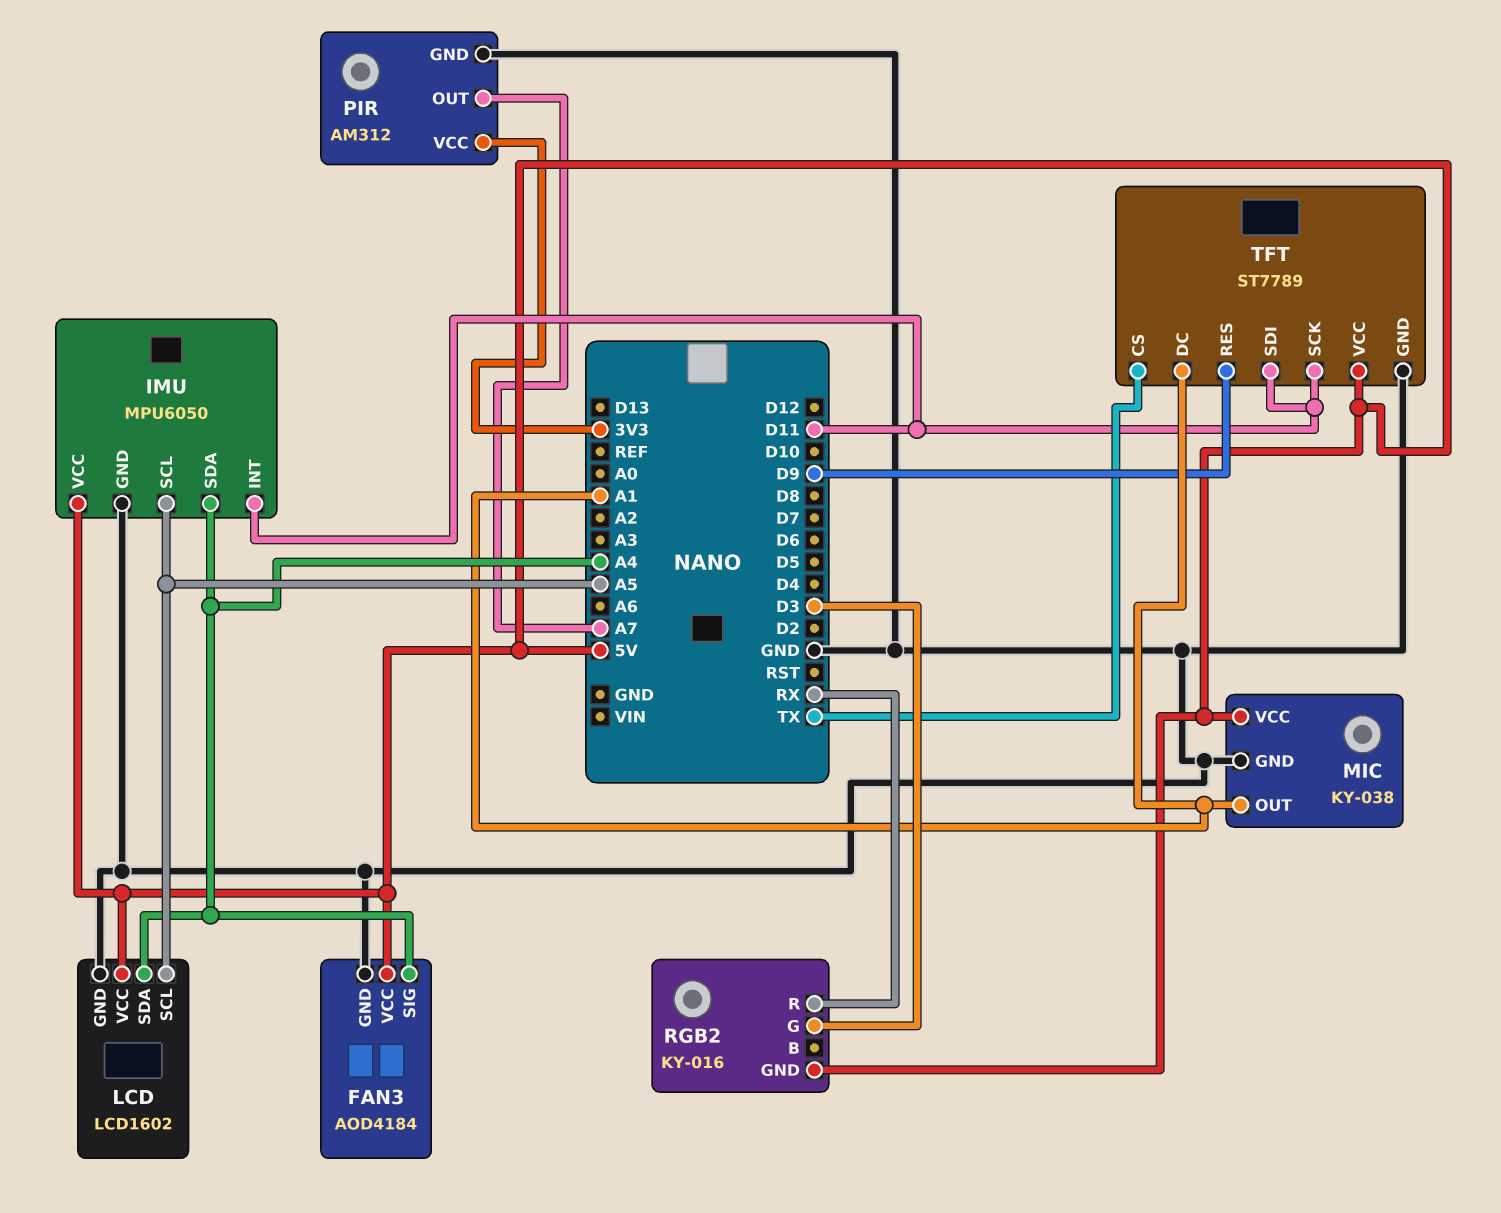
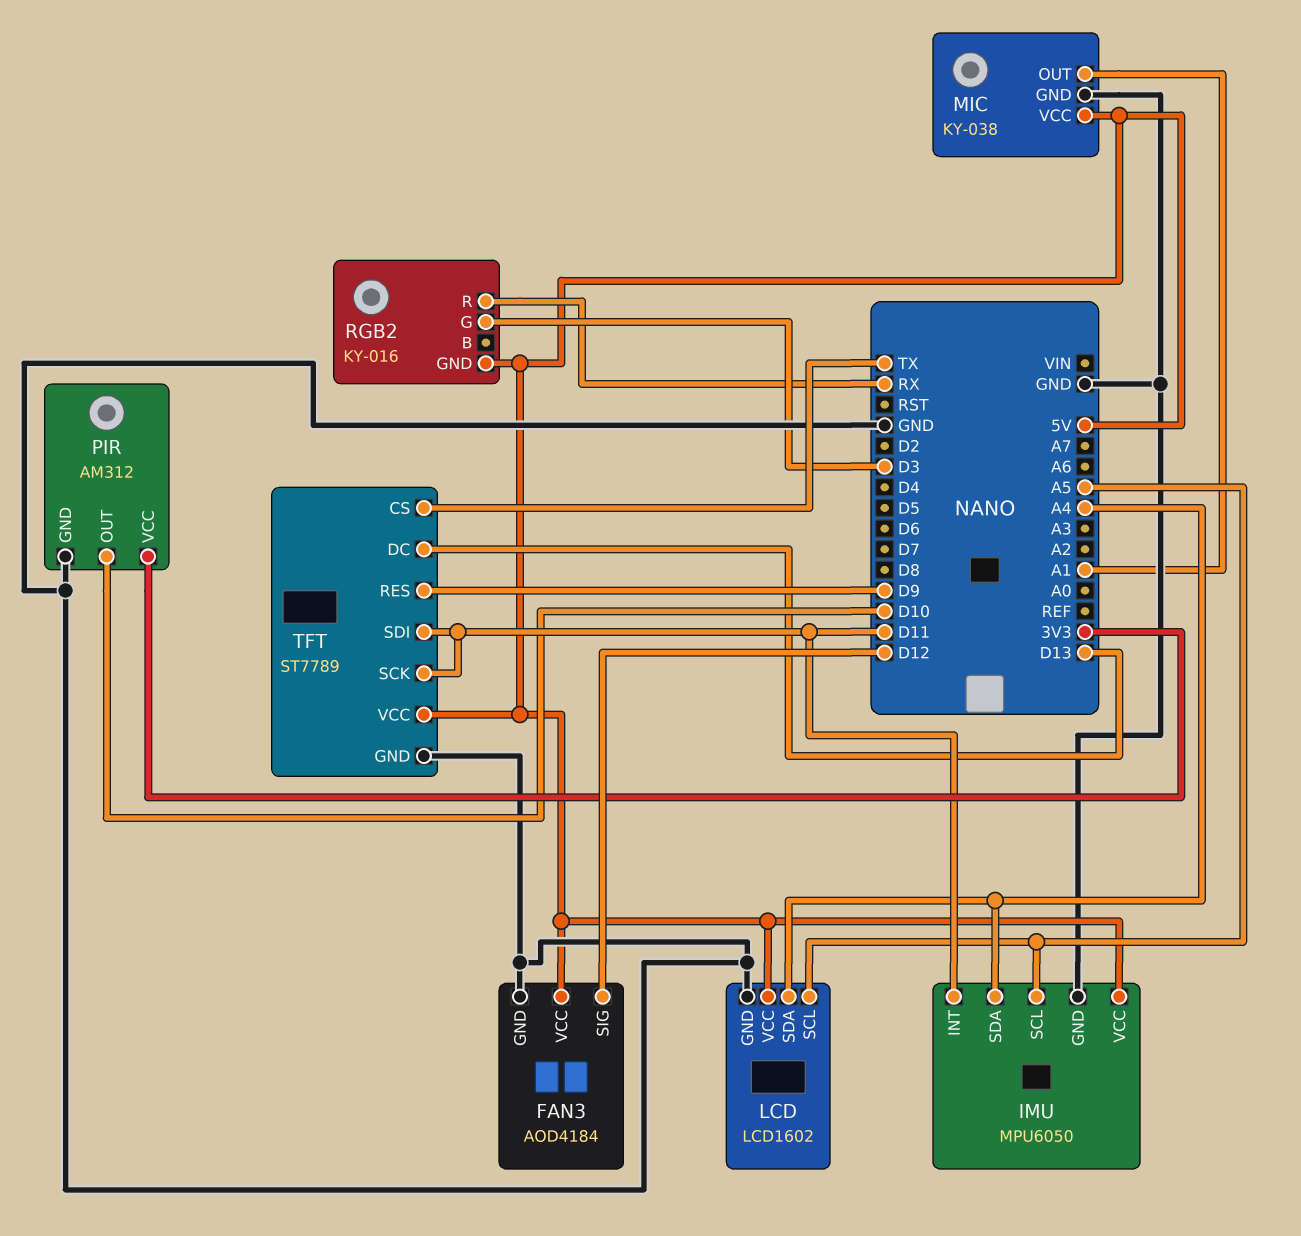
FAN3 pin SIG: A4 -> D12
PIR pin OUT: A7 -> D10
TFT pin DC: A1 -> D13

